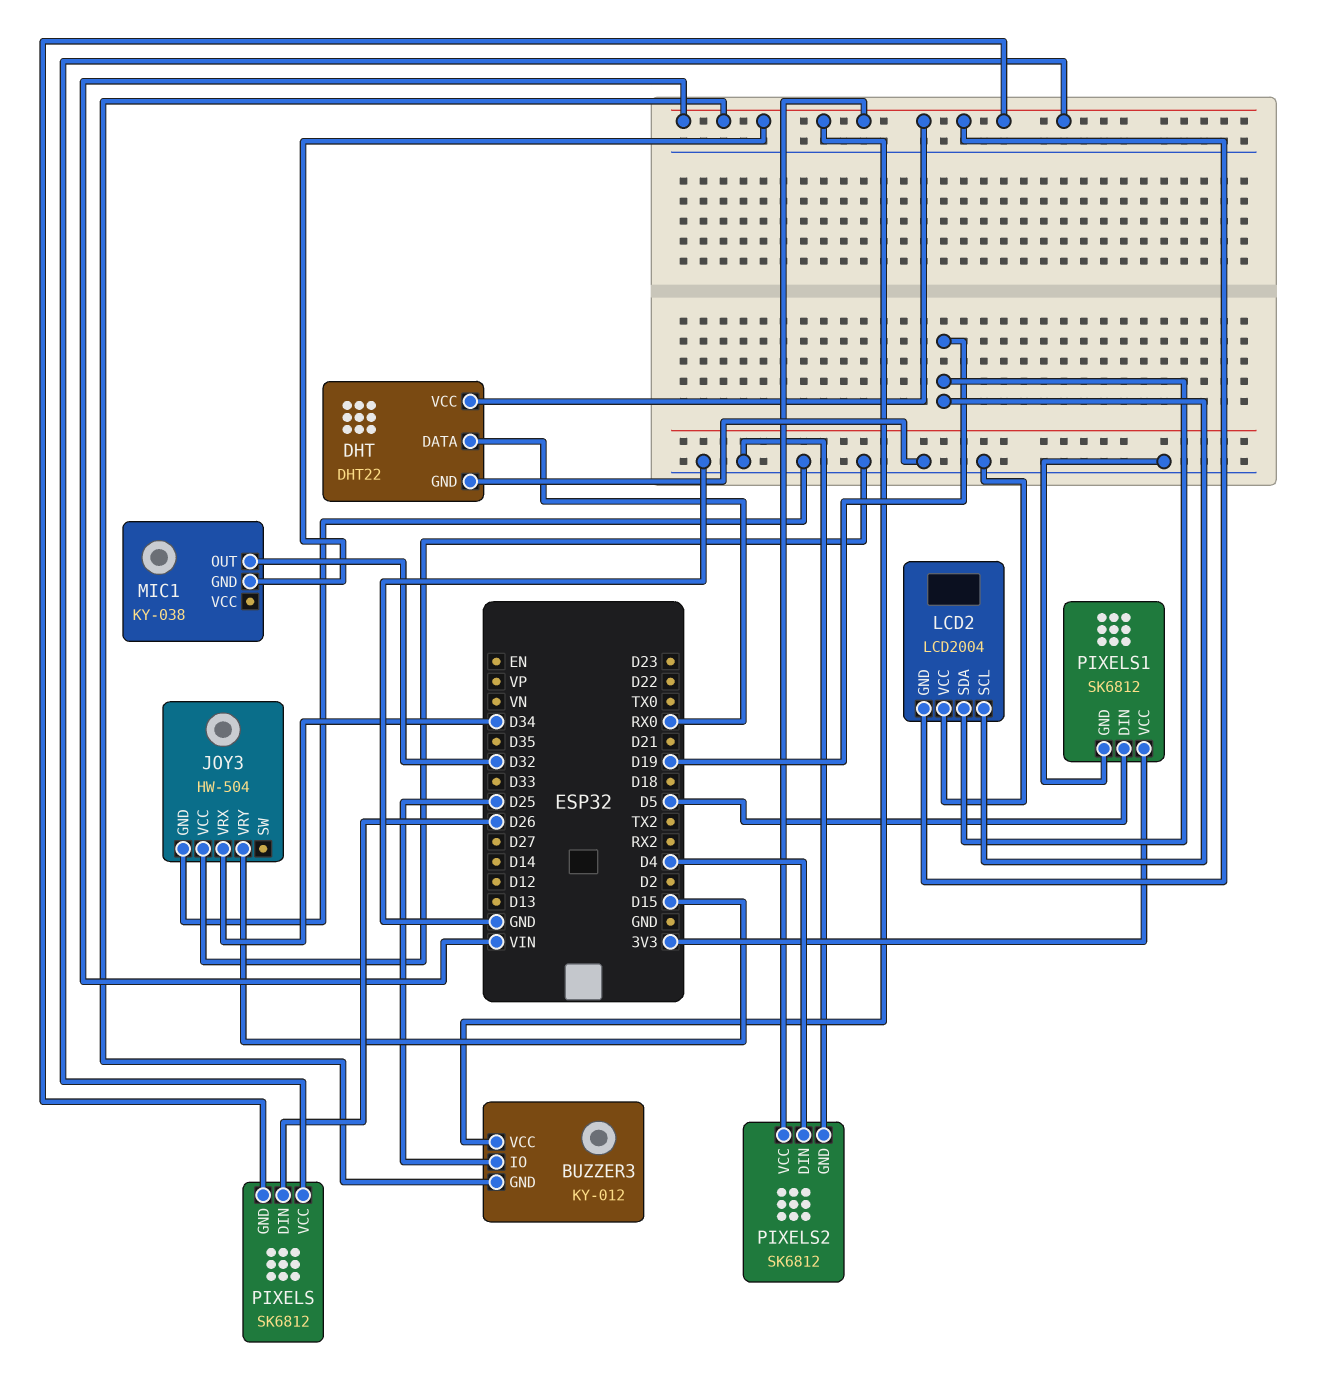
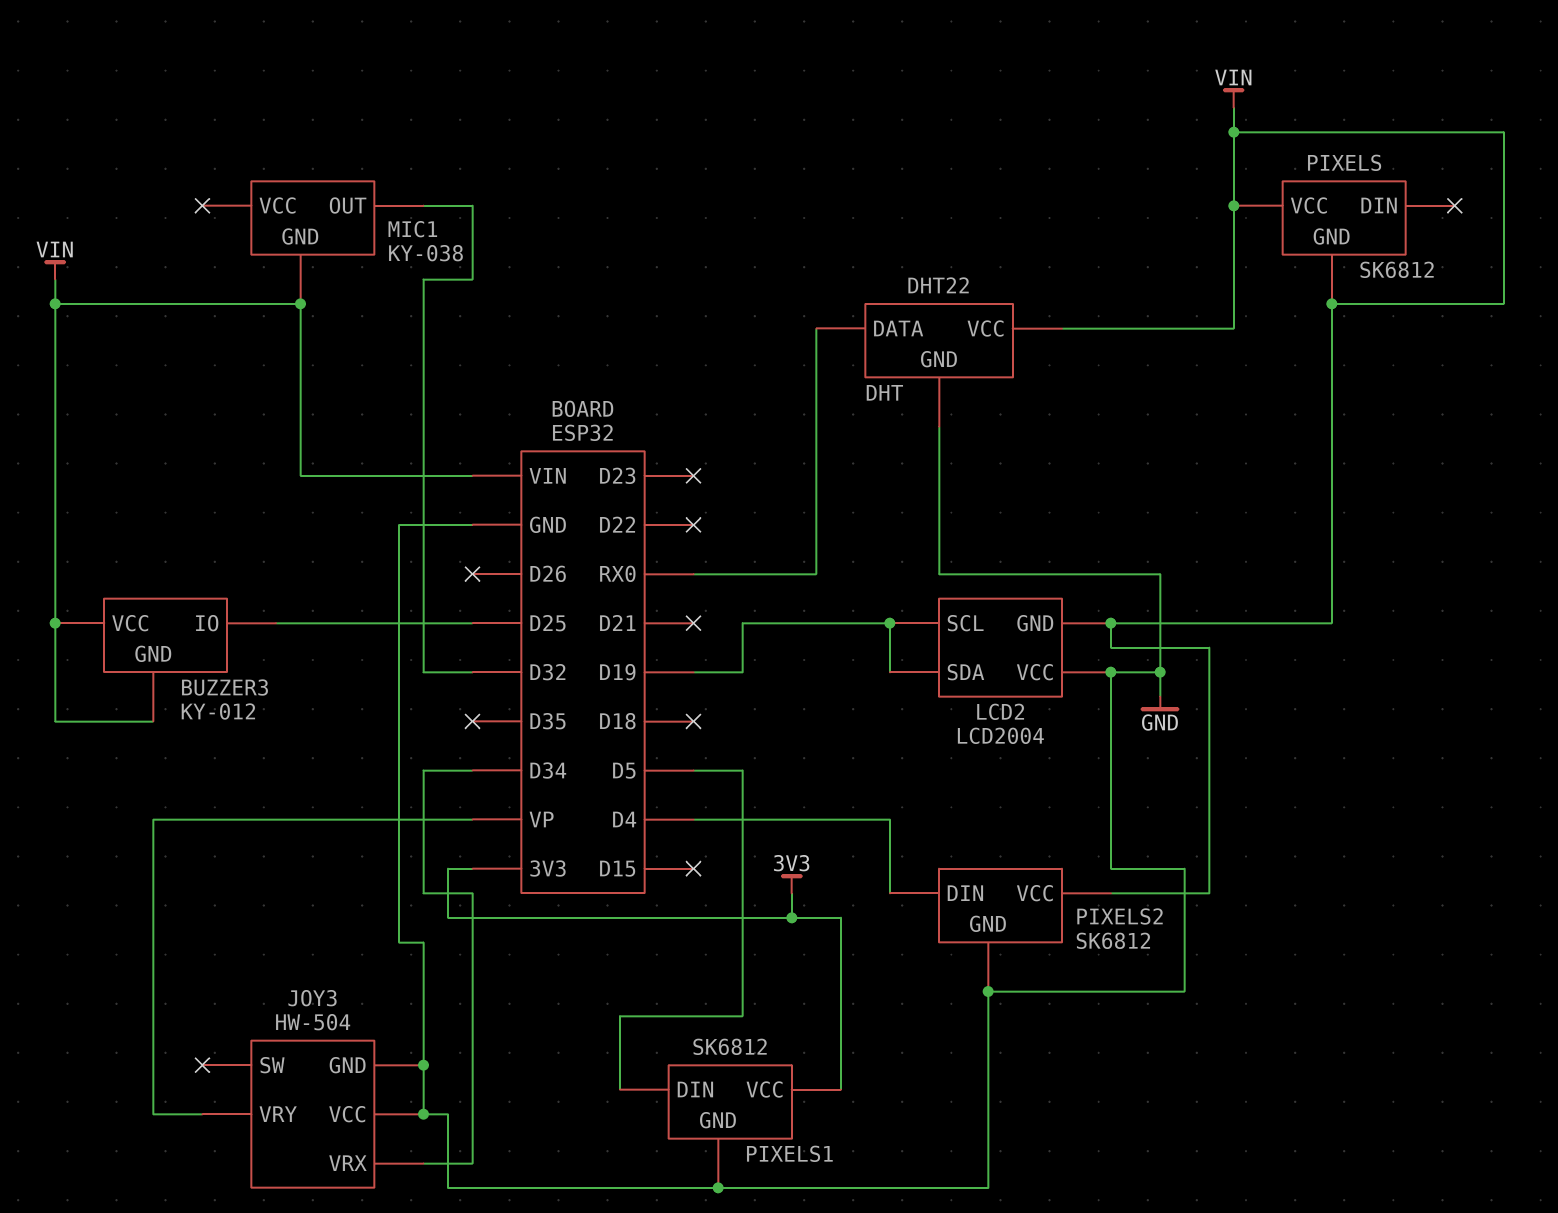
JOY3 pin VRY: D15 -> VP
PIXELS pin DIN: D26 -> none

